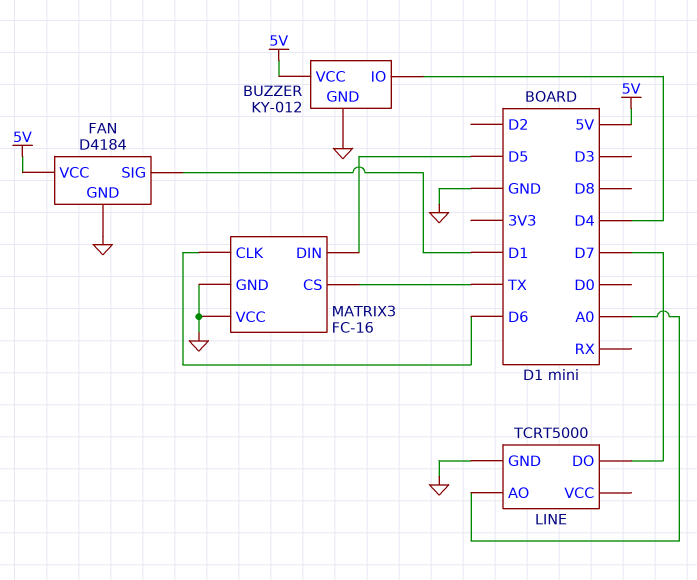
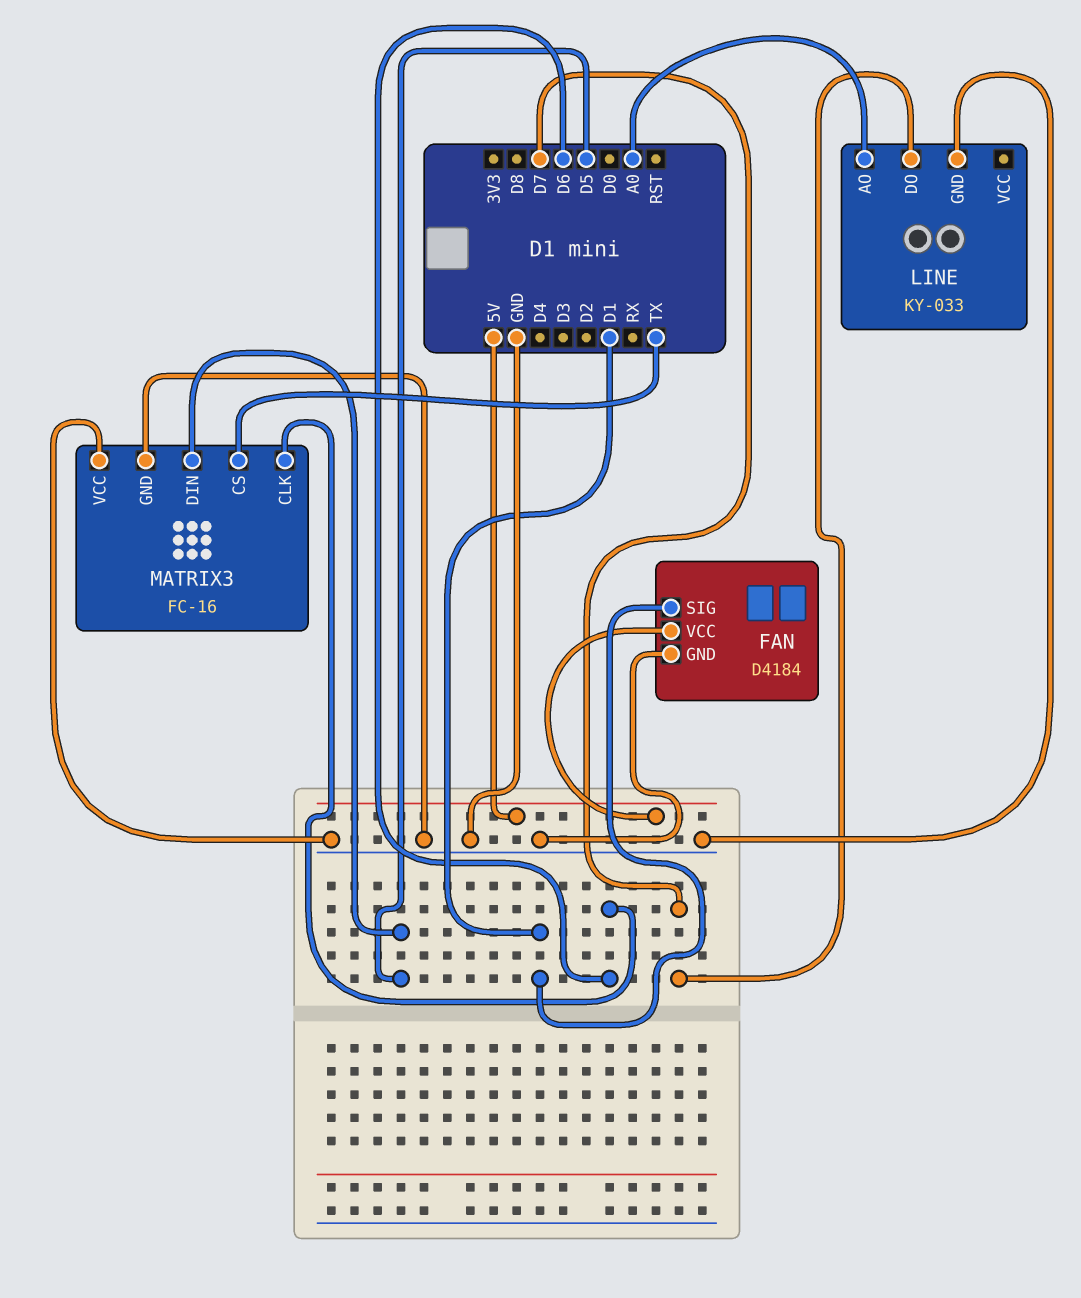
BUZZER: KY-012 -> none
BUZZER pin GND: GND -> none
BUZZER pin IO: D4 -> none
BUZZER pin VCC: 5V -> none
LINE: TCRT5000 -> KY-033

